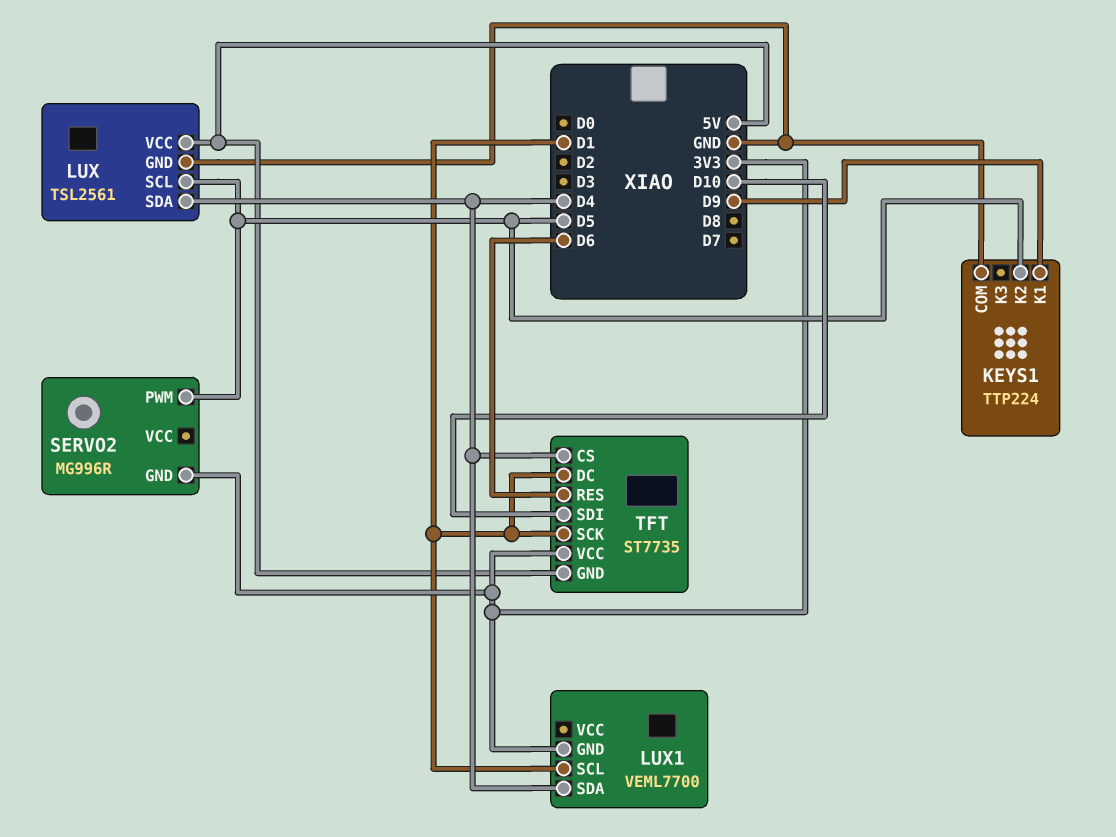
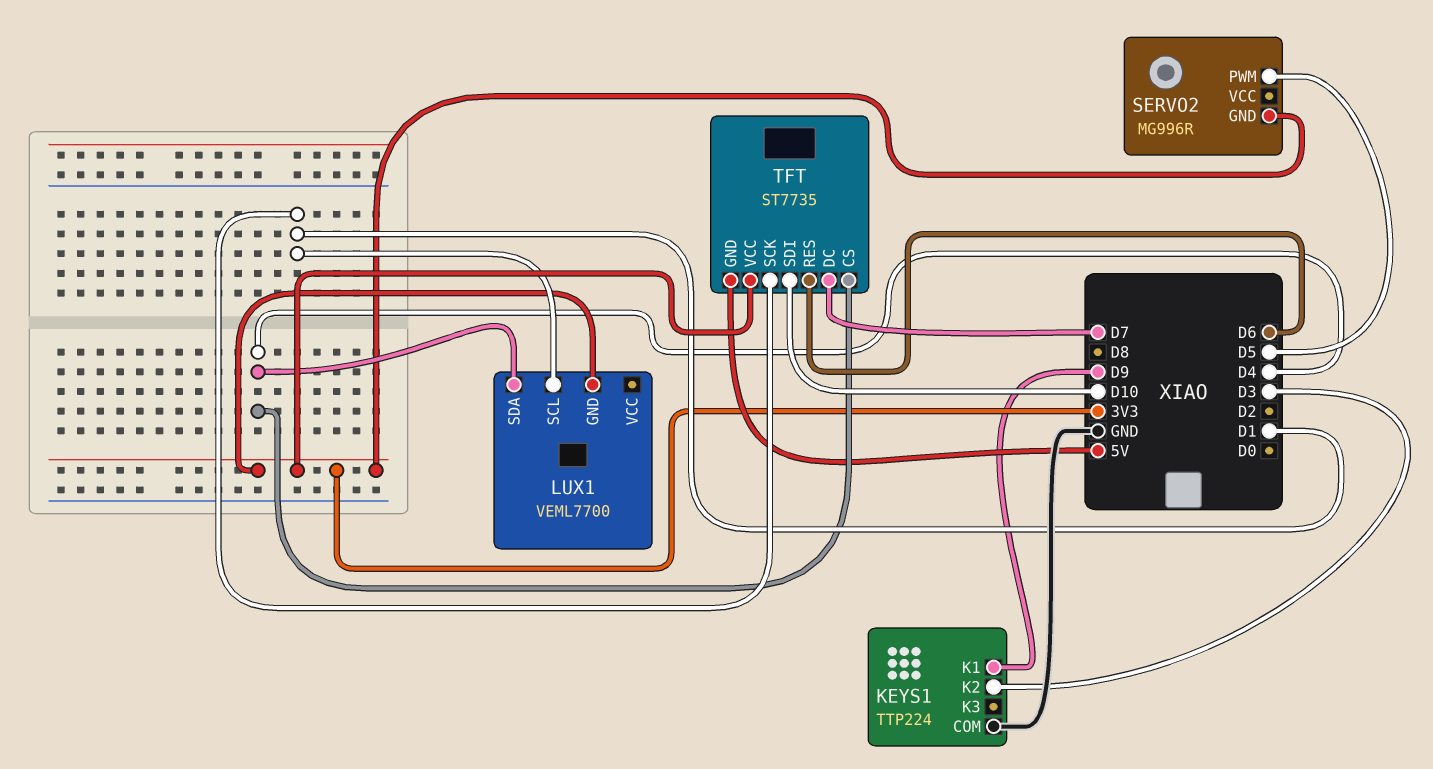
KEYS1 pin K2: D5 -> D3
LUX: TSL2561 -> none
LUX pin GND: GND -> none
LUX pin SCL: D5 -> none
LUX pin SDA: D4 -> none
LUX pin VCC: 5V -> none
TFT pin DC: D1 -> D7

